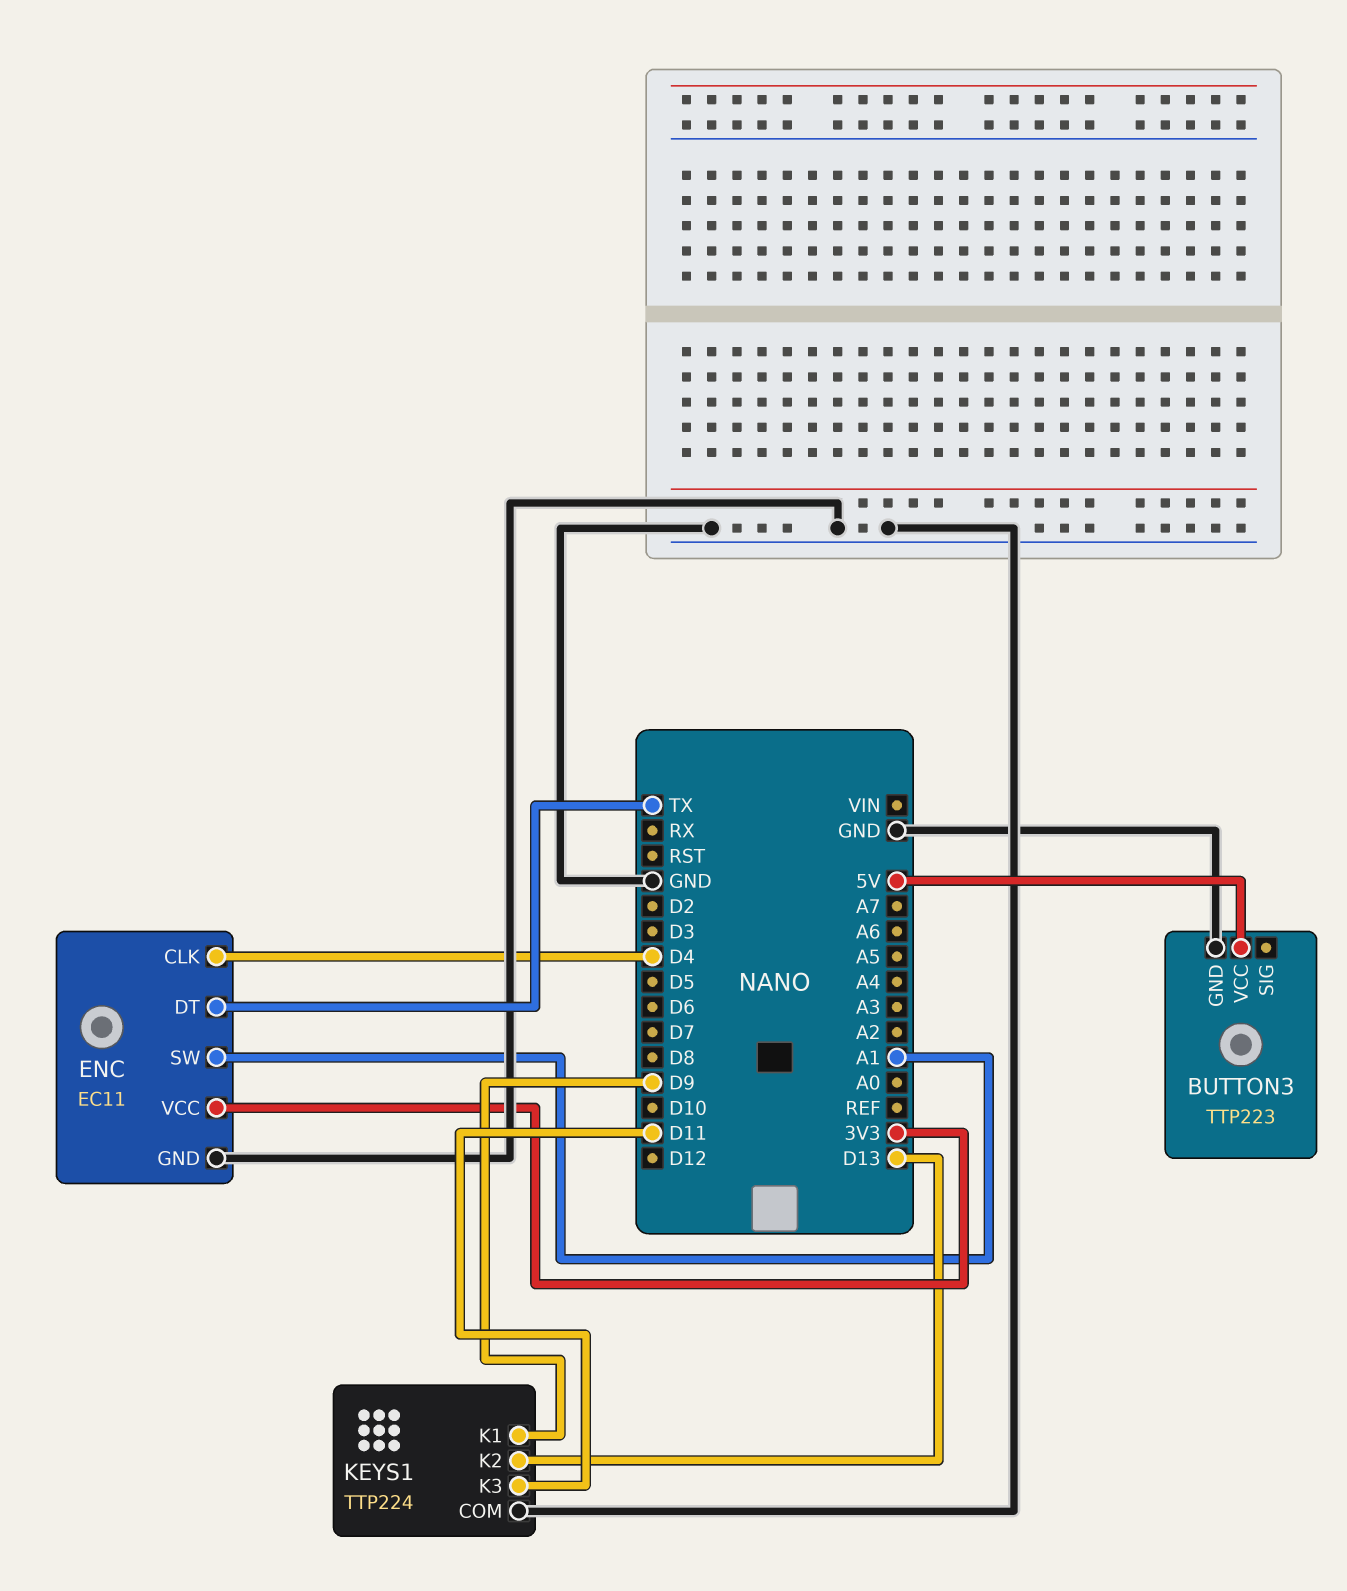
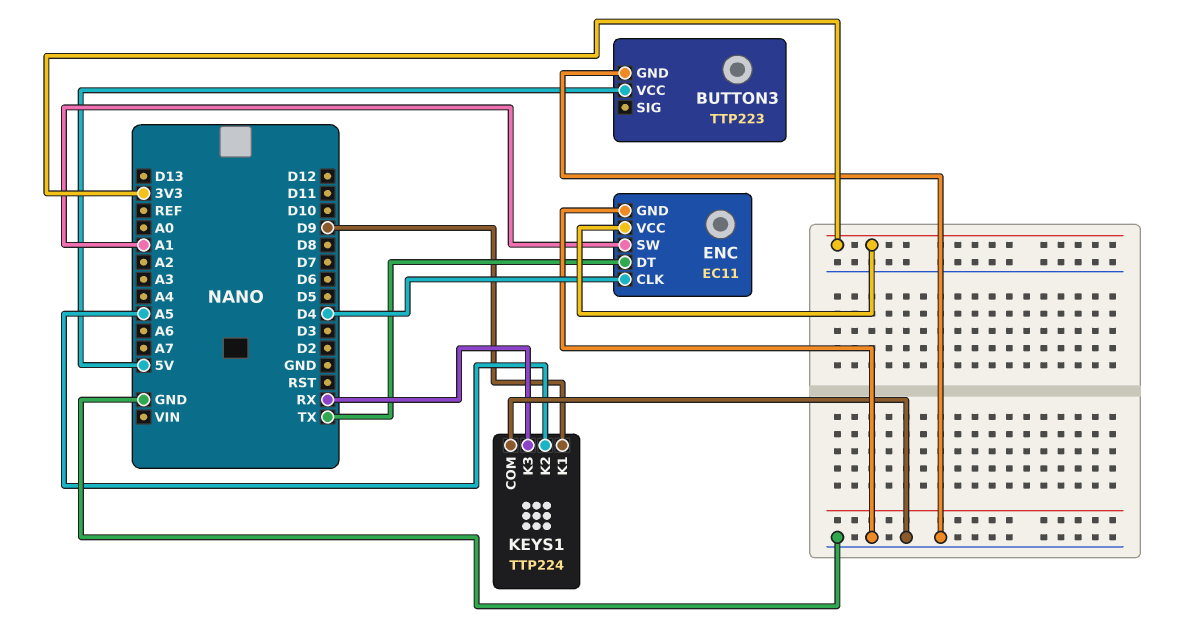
KEYS1 pin K2: D13 -> A5
KEYS1 pin K3: D11 -> RX

